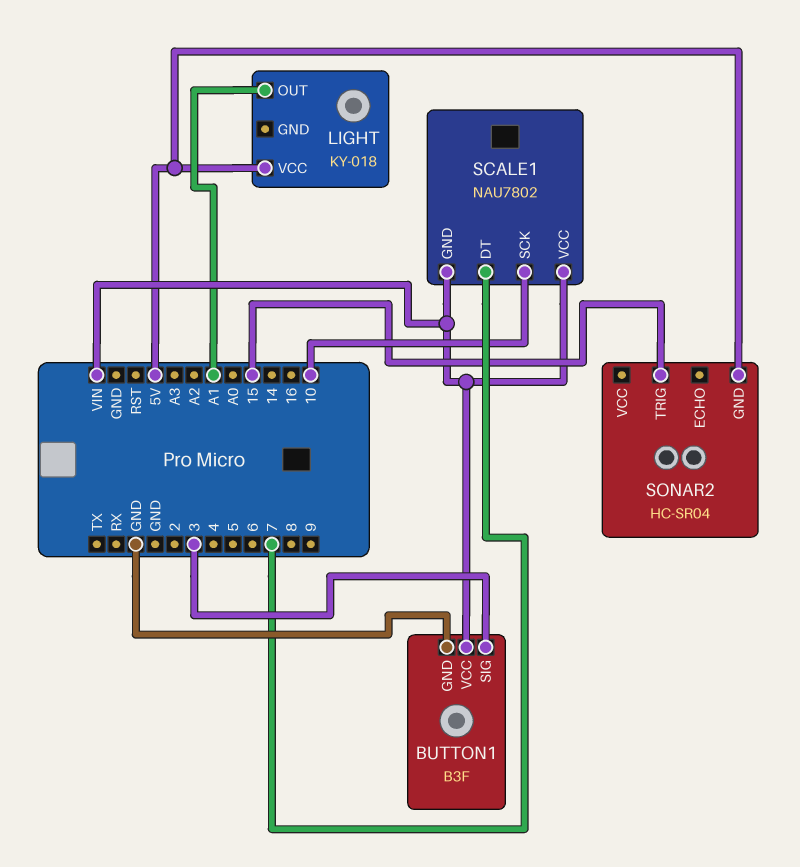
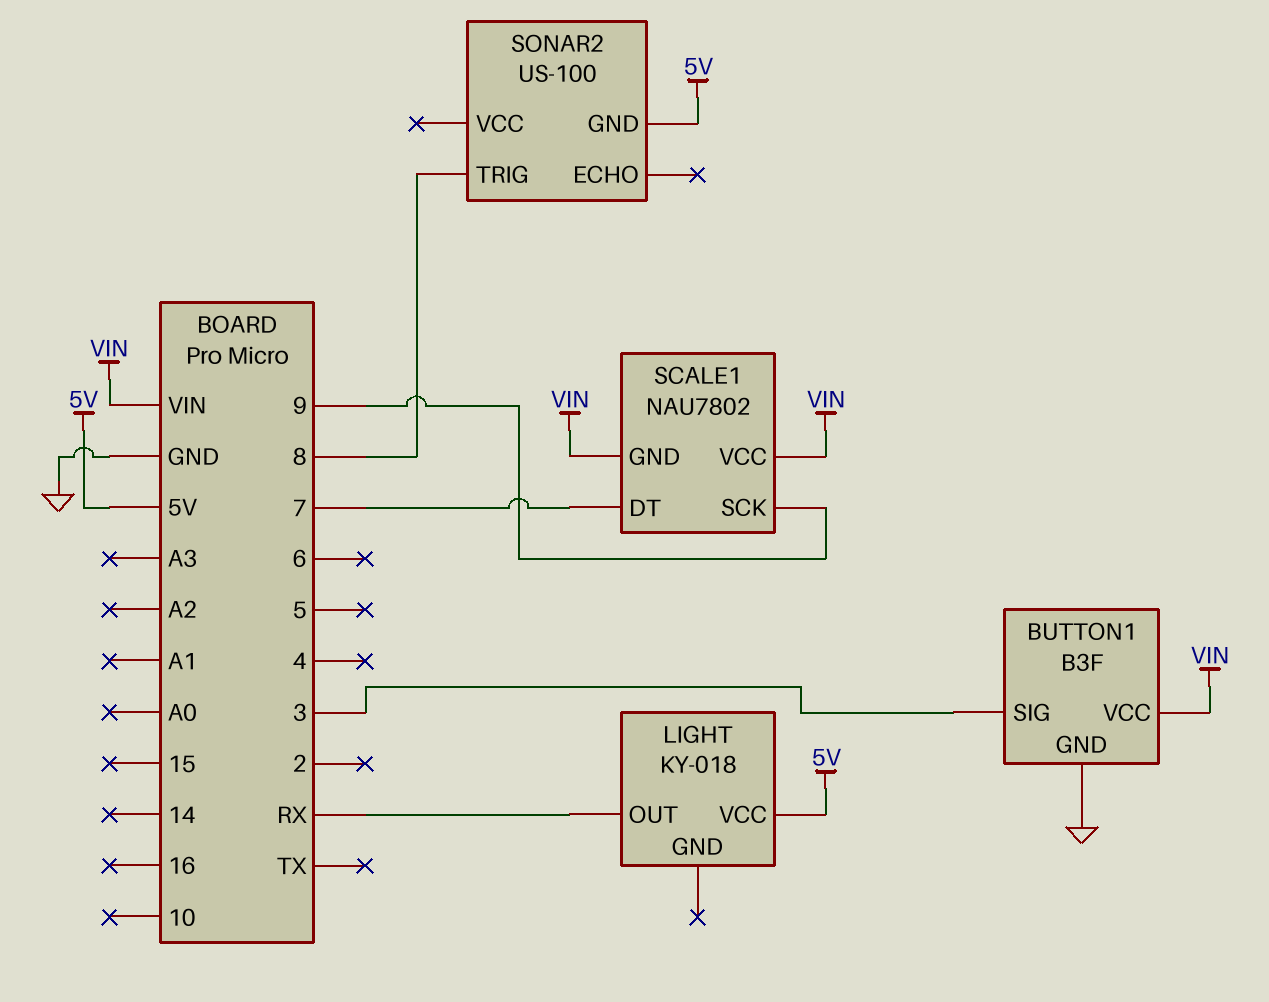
LIGHT pin OUT: A1 -> RX
SCALE1 pin SCK: 10 -> 9
SONAR2: HC-SR04 -> US-100
SONAR2 pin TRIG: 15 -> 8

